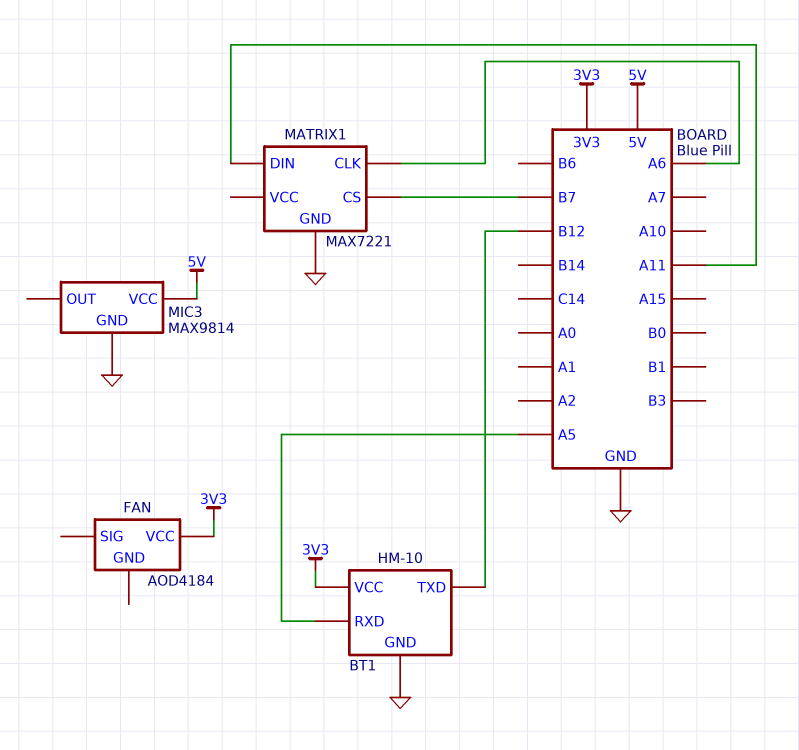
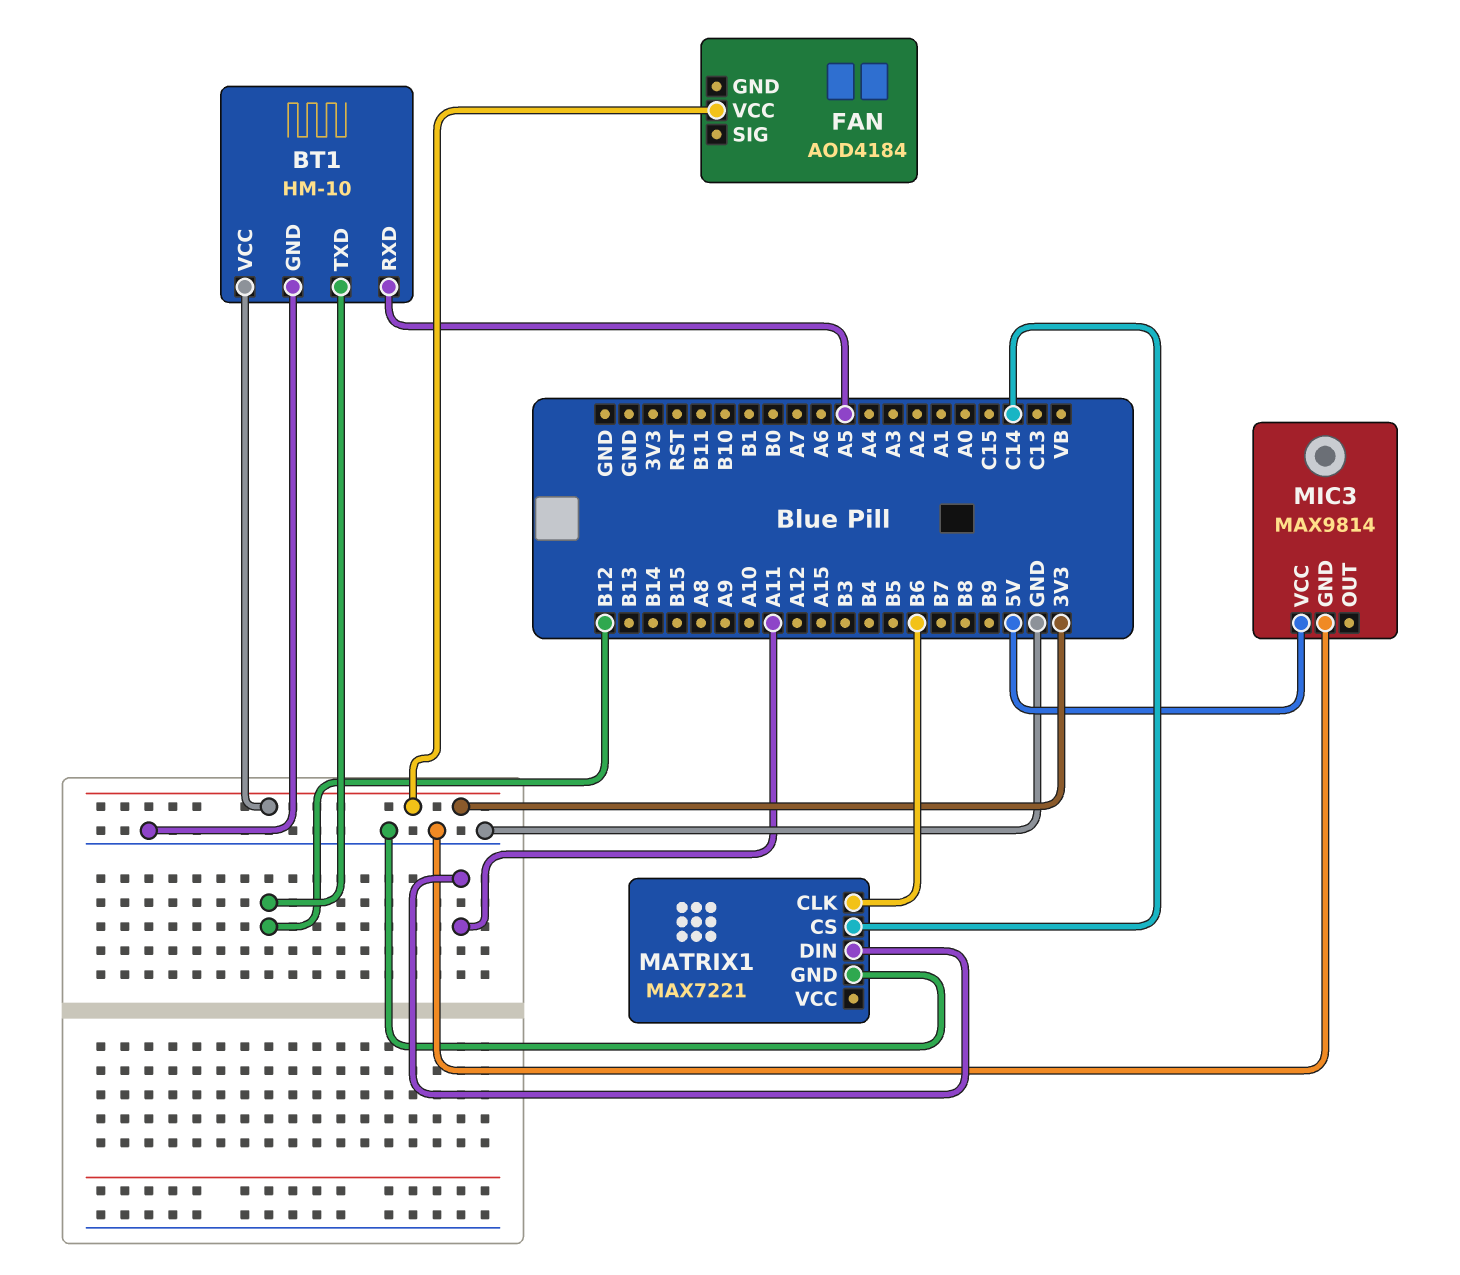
MATRIX1 pin CLK: A6 -> B6
MATRIX1 pin CS: B7 -> C14

